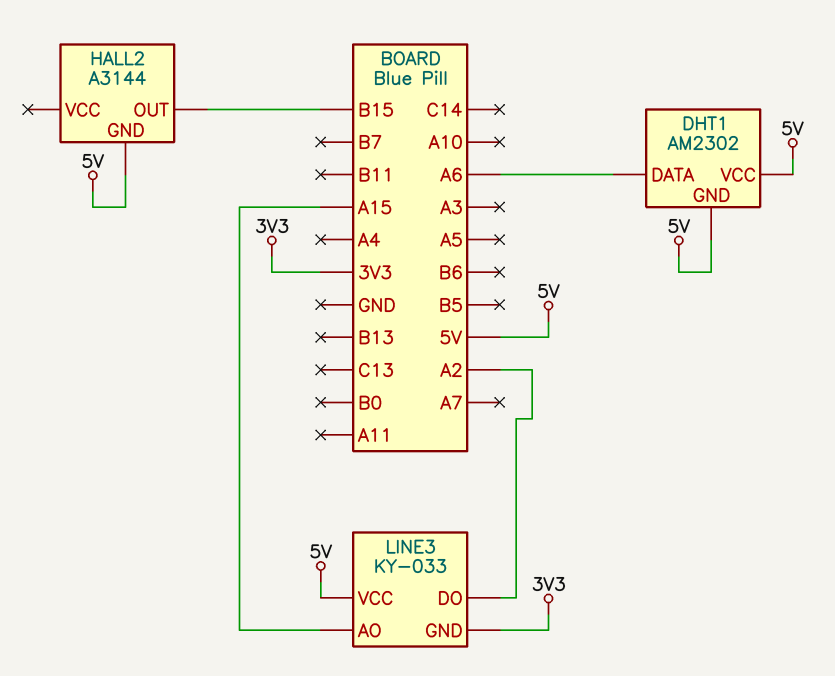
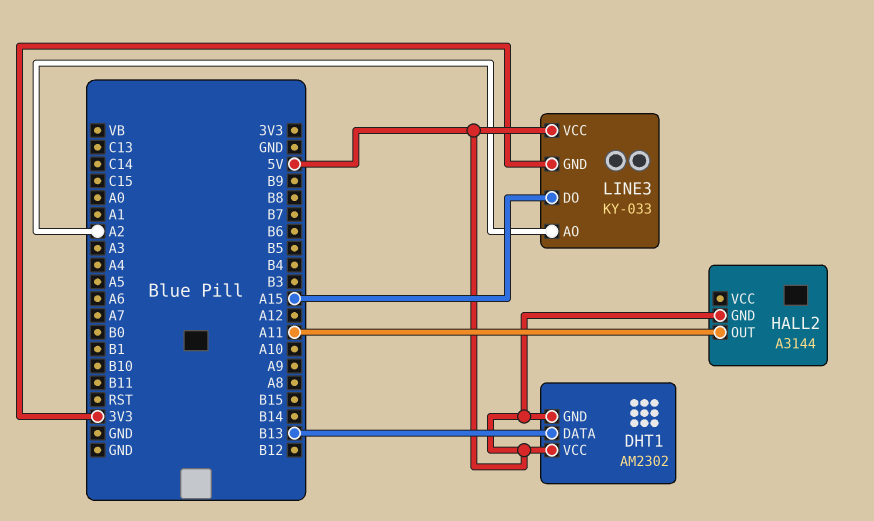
DHT1 pin DATA: A6 -> B13
HALL2 pin OUT: B15 -> A11
LINE3 pin AO: A15 -> A2
LINE3 pin DO: A2 -> A15

